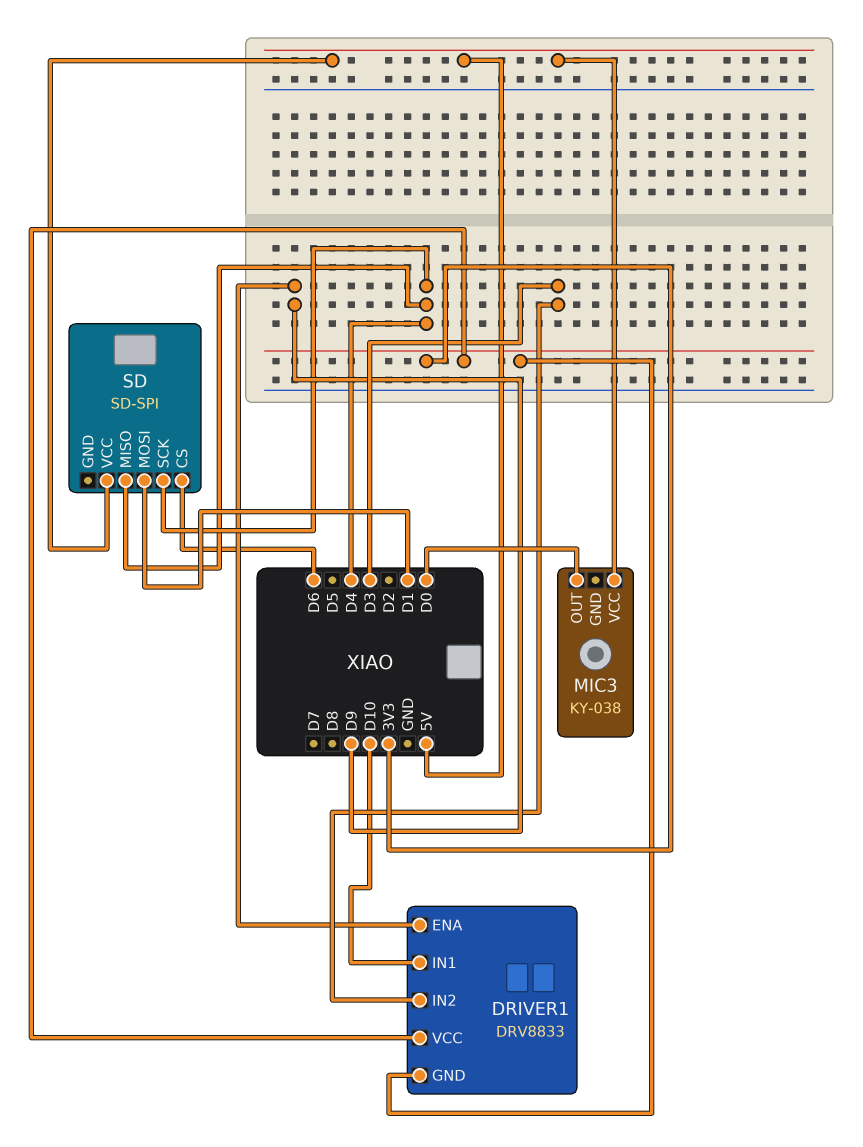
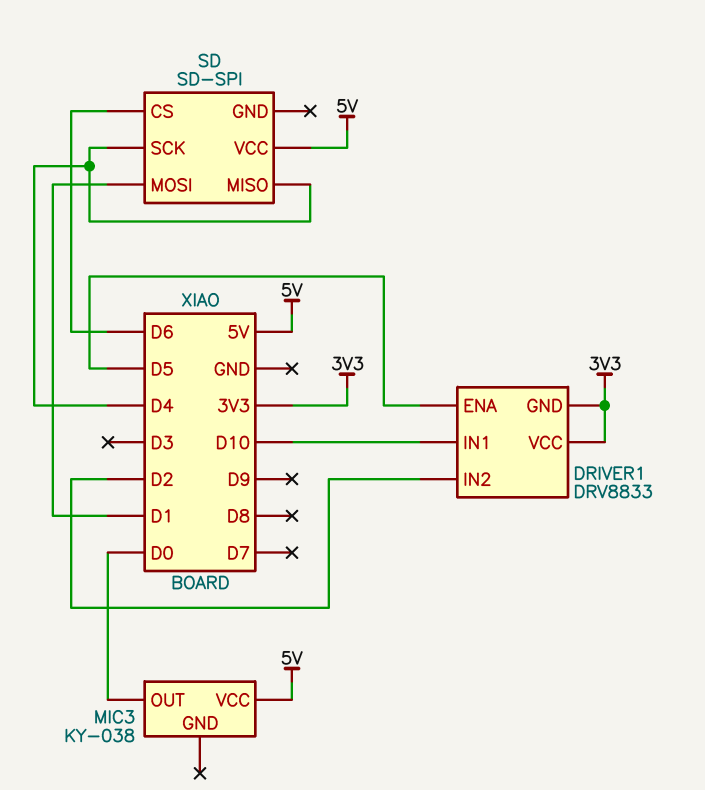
DRIVER1 pin ENA: D9 -> D5
DRIVER1 pin IN2: D3 -> D2

